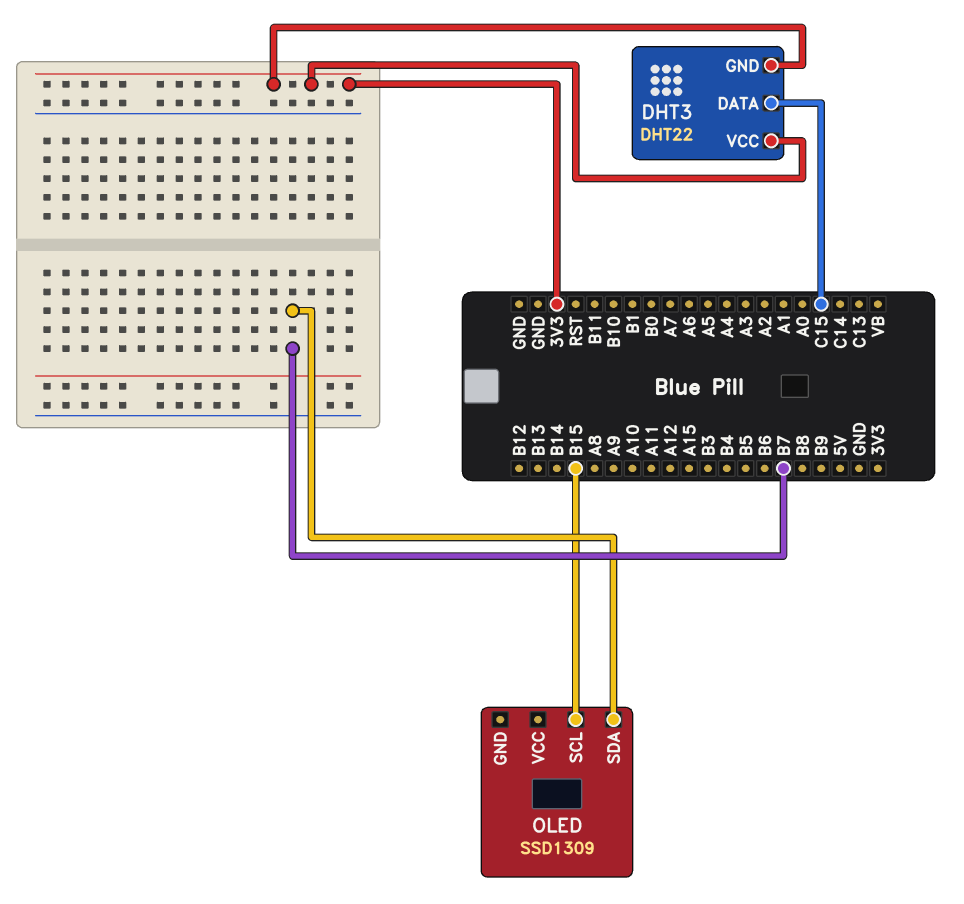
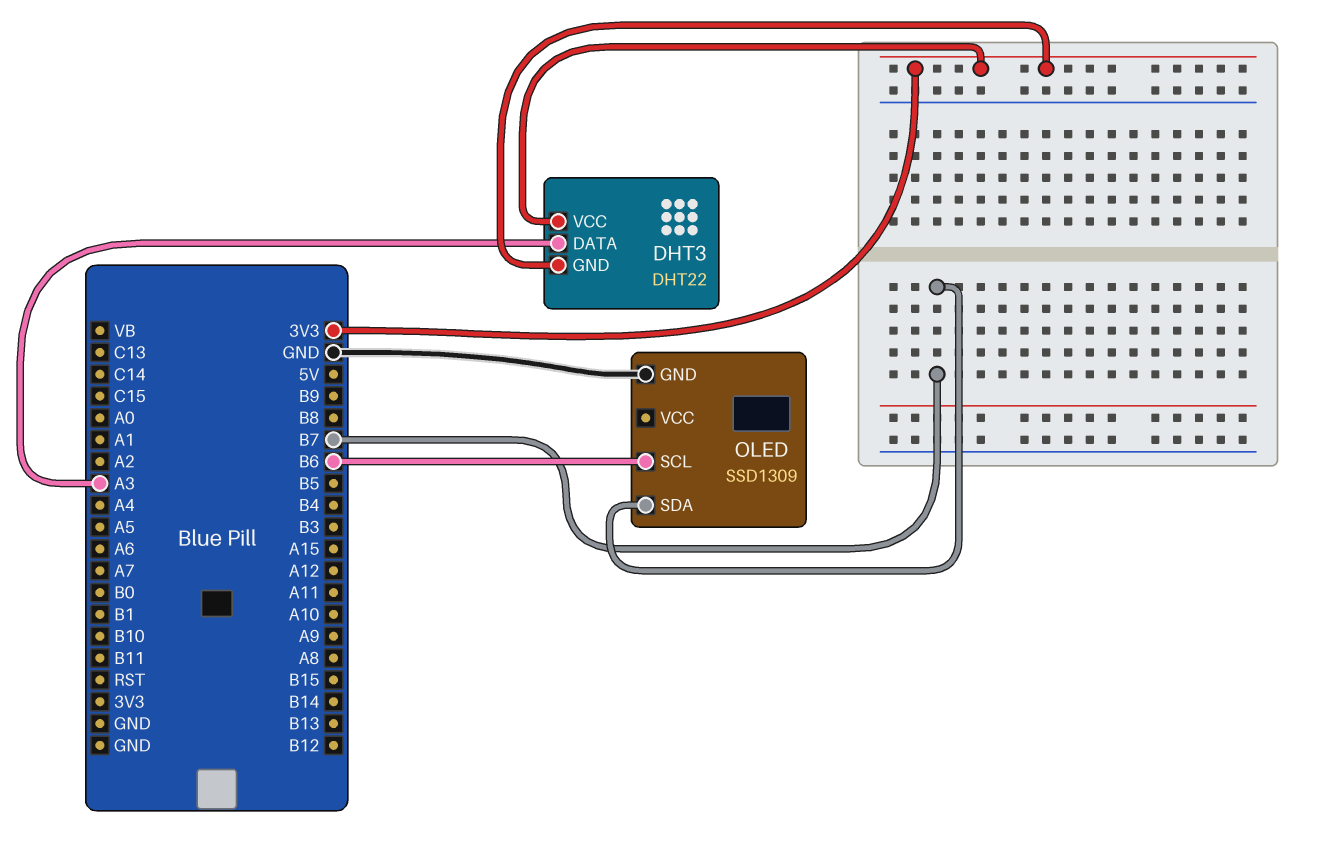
DHT3 pin DATA: C15 -> A3
OLED pin GND: none -> GND
OLED pin SCL: B15 -> B6

